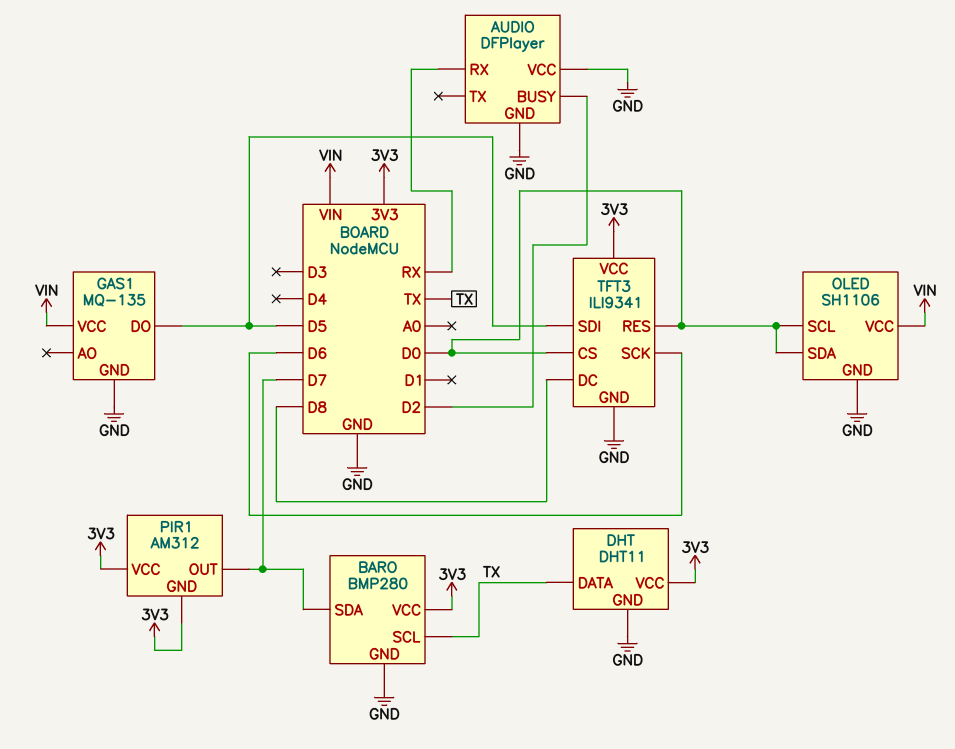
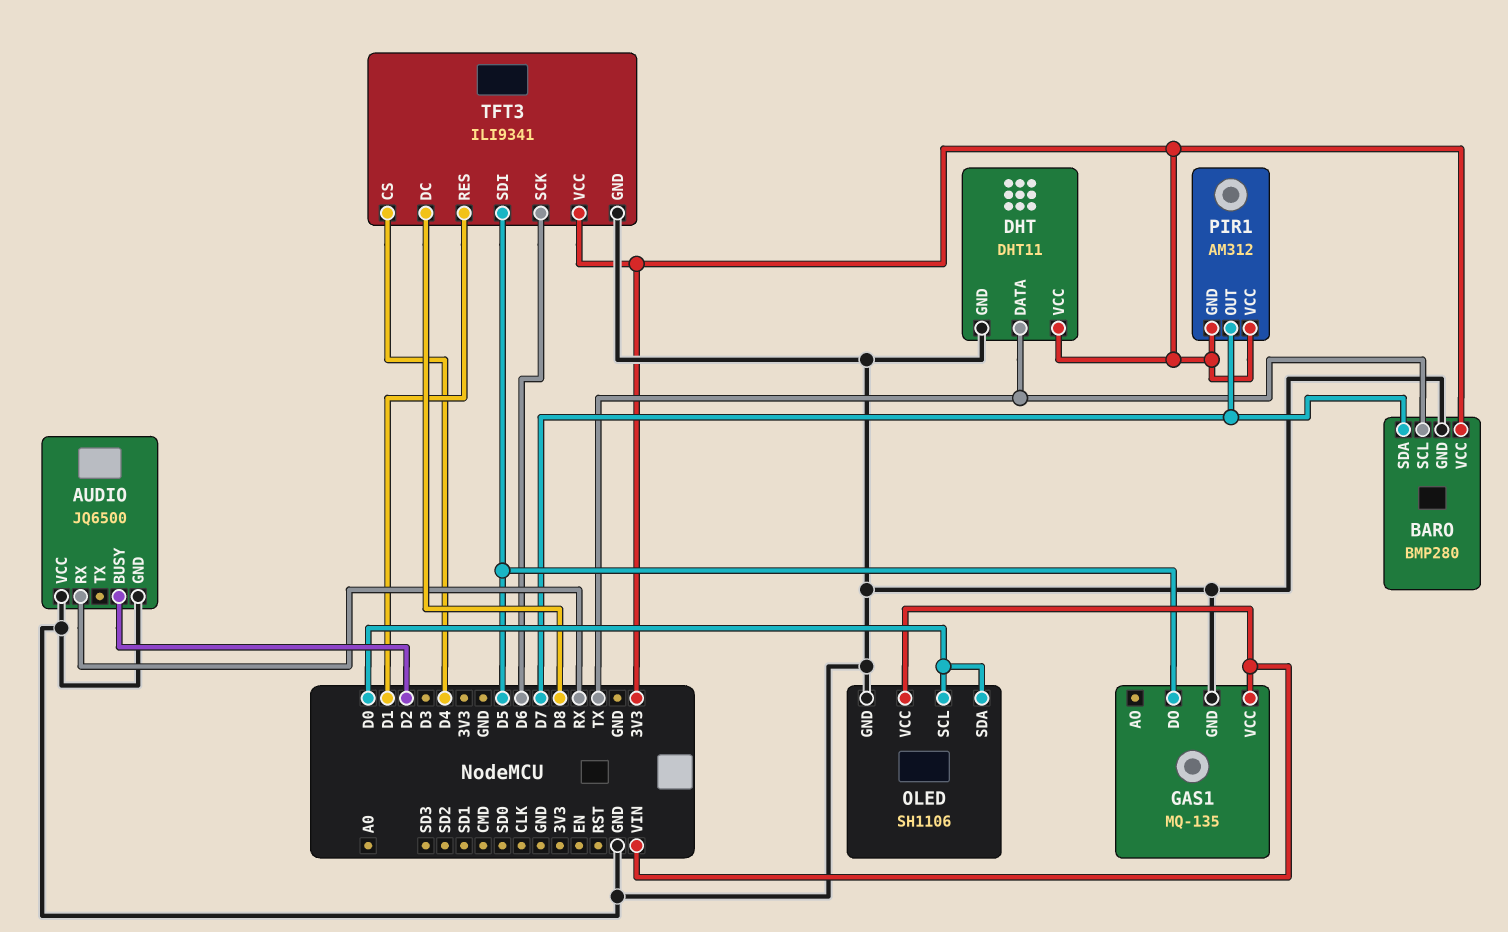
AUDIO: DFPlayer -> JQ6500
TFT3 pin CS: D0 -> D4
TFT3 pin RES: D0 -> D1

